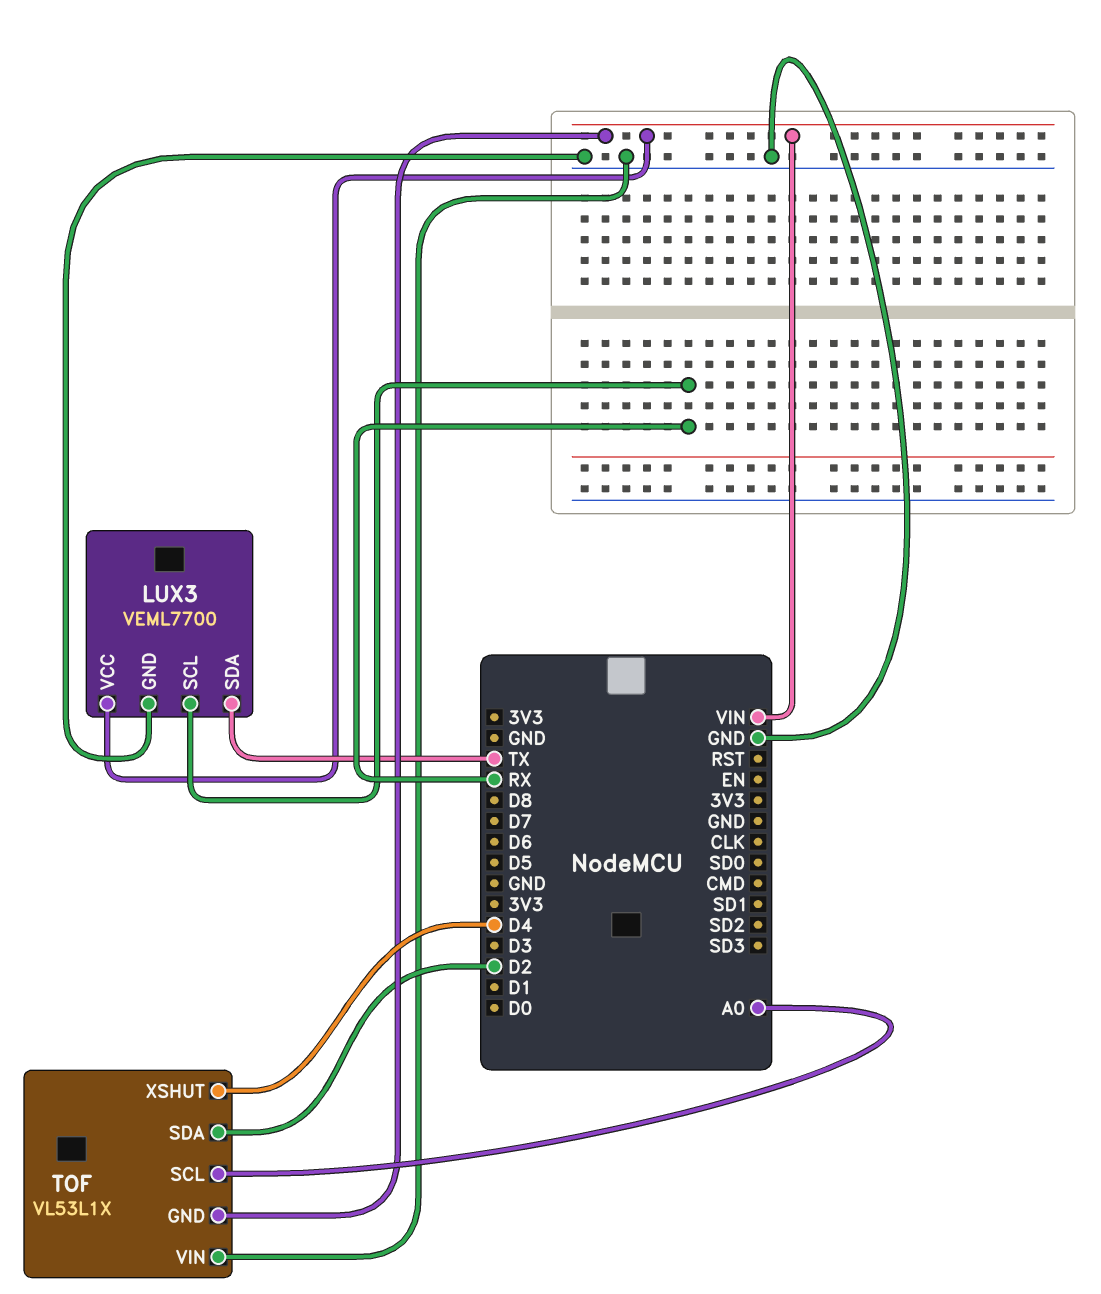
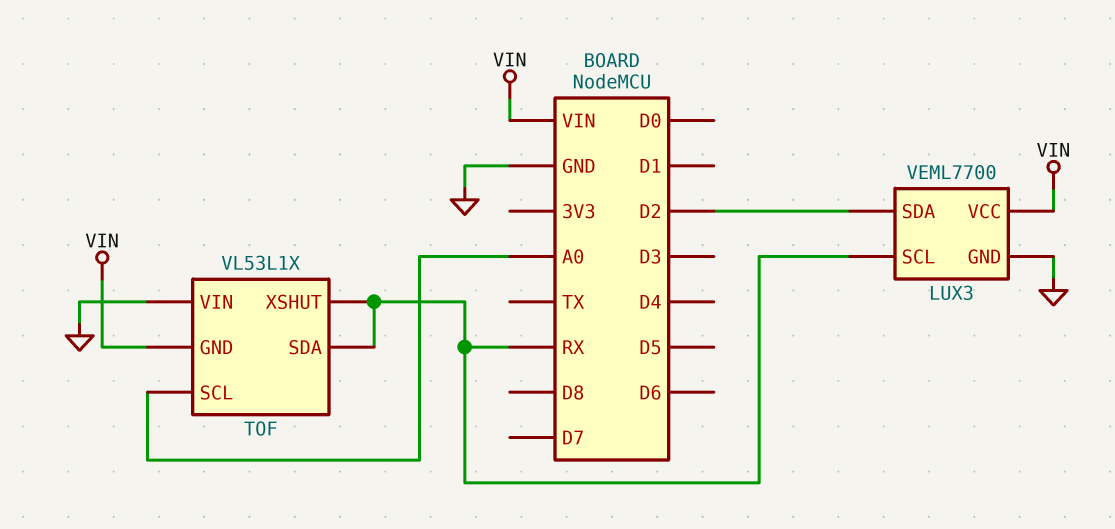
LUX3 pin SDA: TX -> D2
TOF pin SDA: D2 -> RX
TOF pin XSHUT: D4 -> RX

